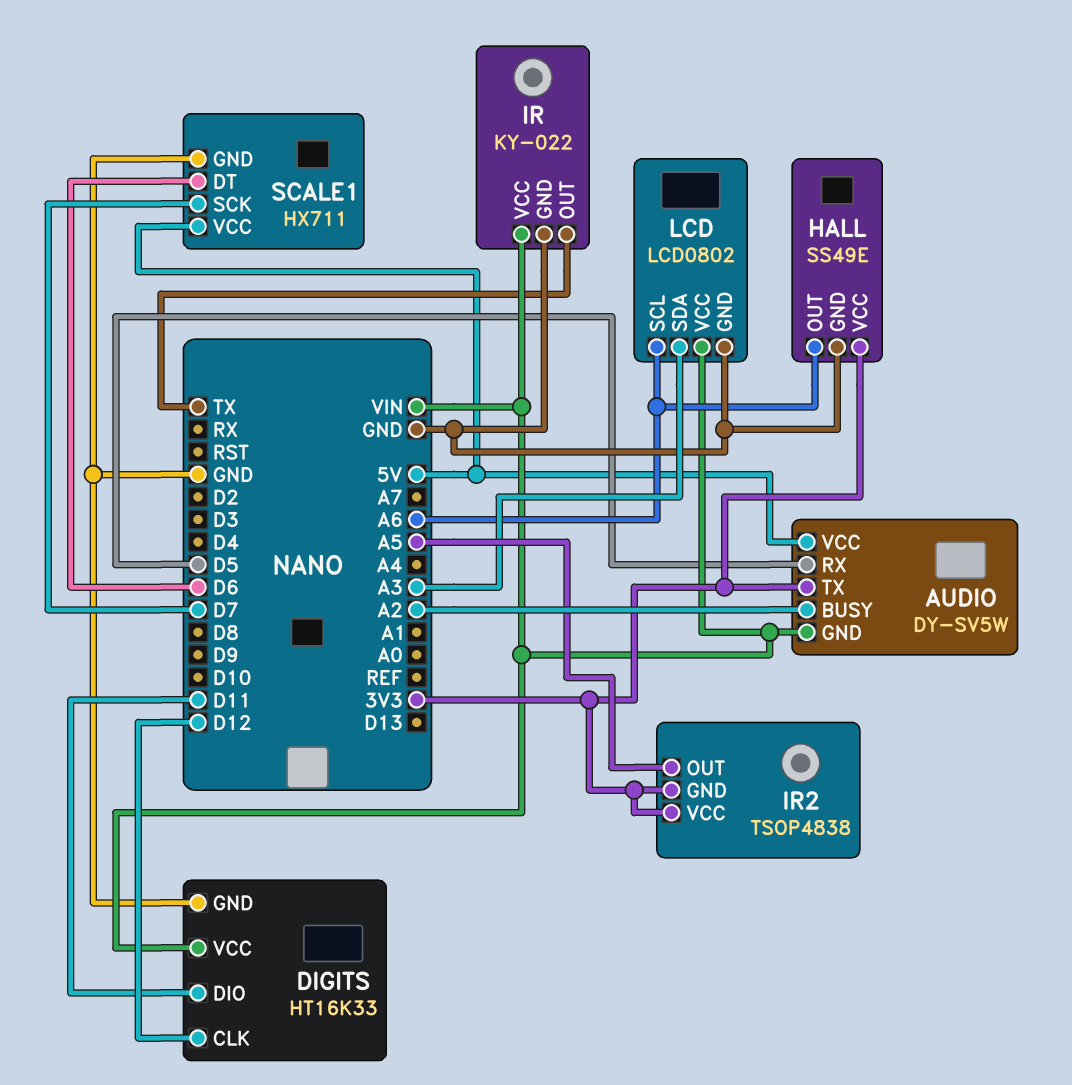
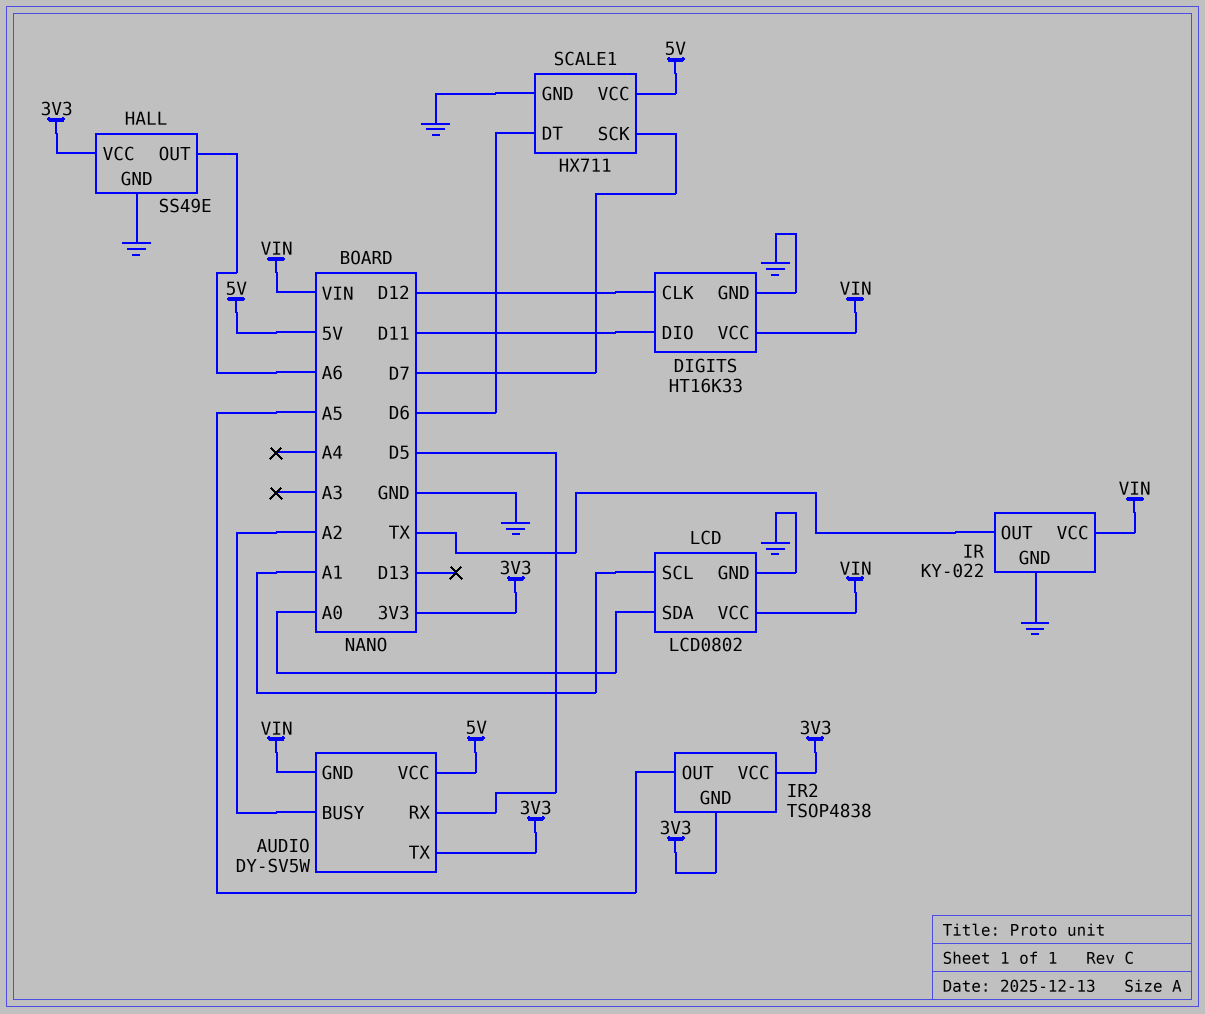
LCD pin SCL: A6 -> A1
LCD pin SDA: A3 -> A0

